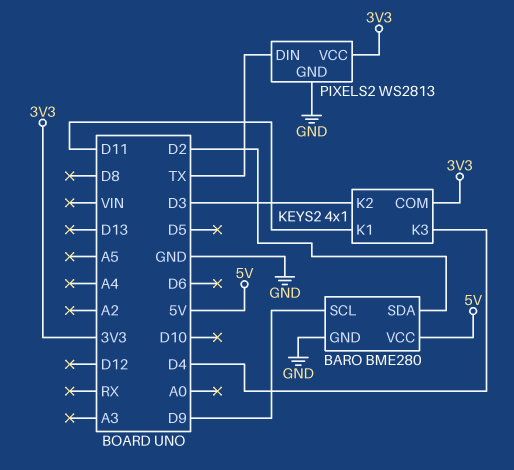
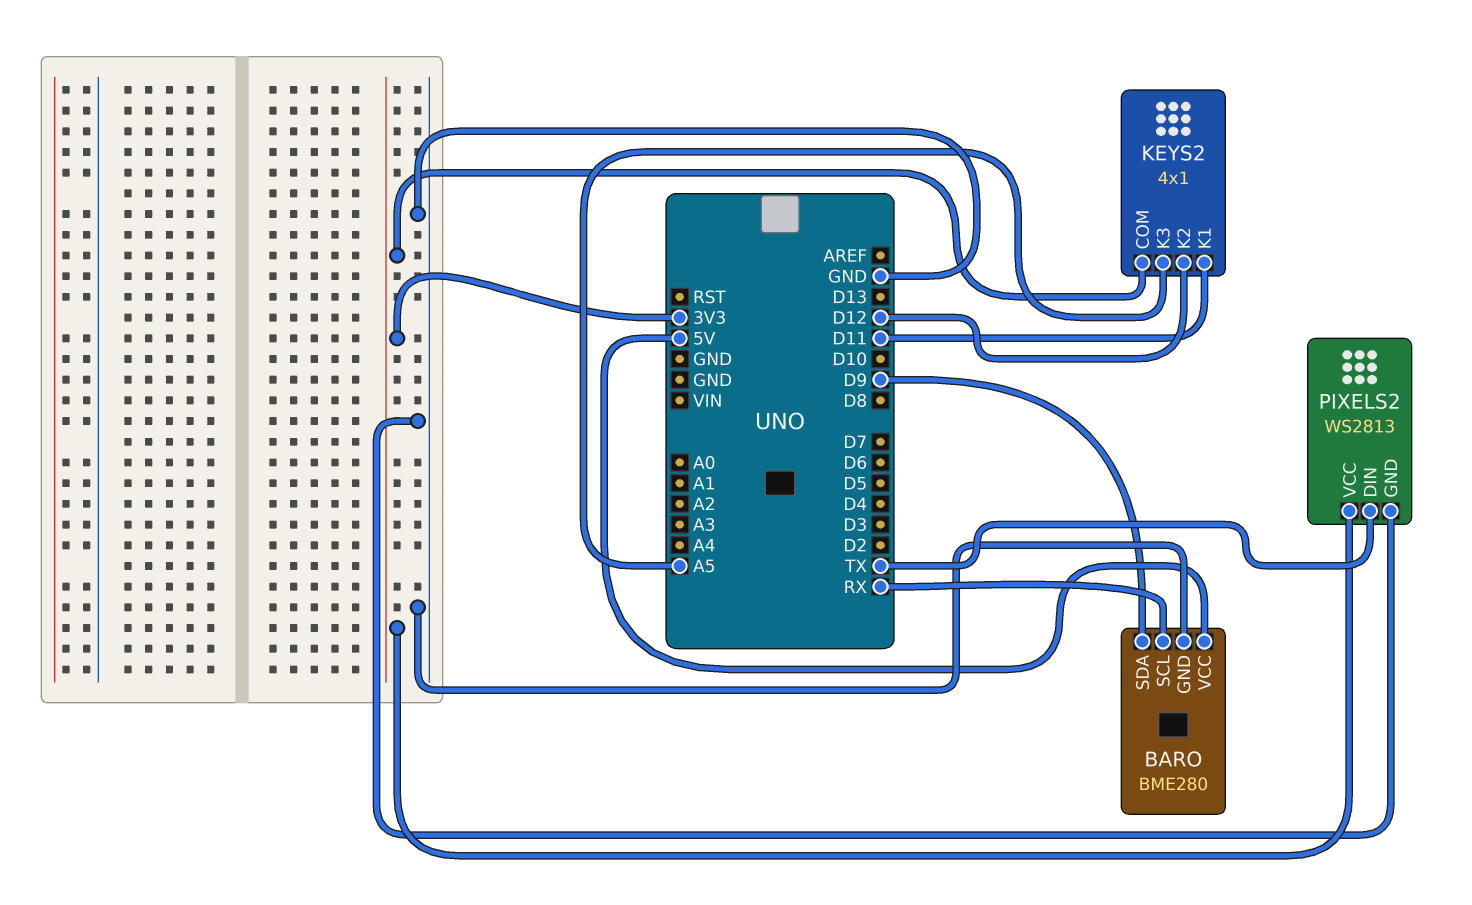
BARO pin SCL: D9 -> RX
BARO pin SDA: D2 -> D9
KEYS2 pin K2: D3 -> D12
KEYS2 pin K3: D4 -> A5

